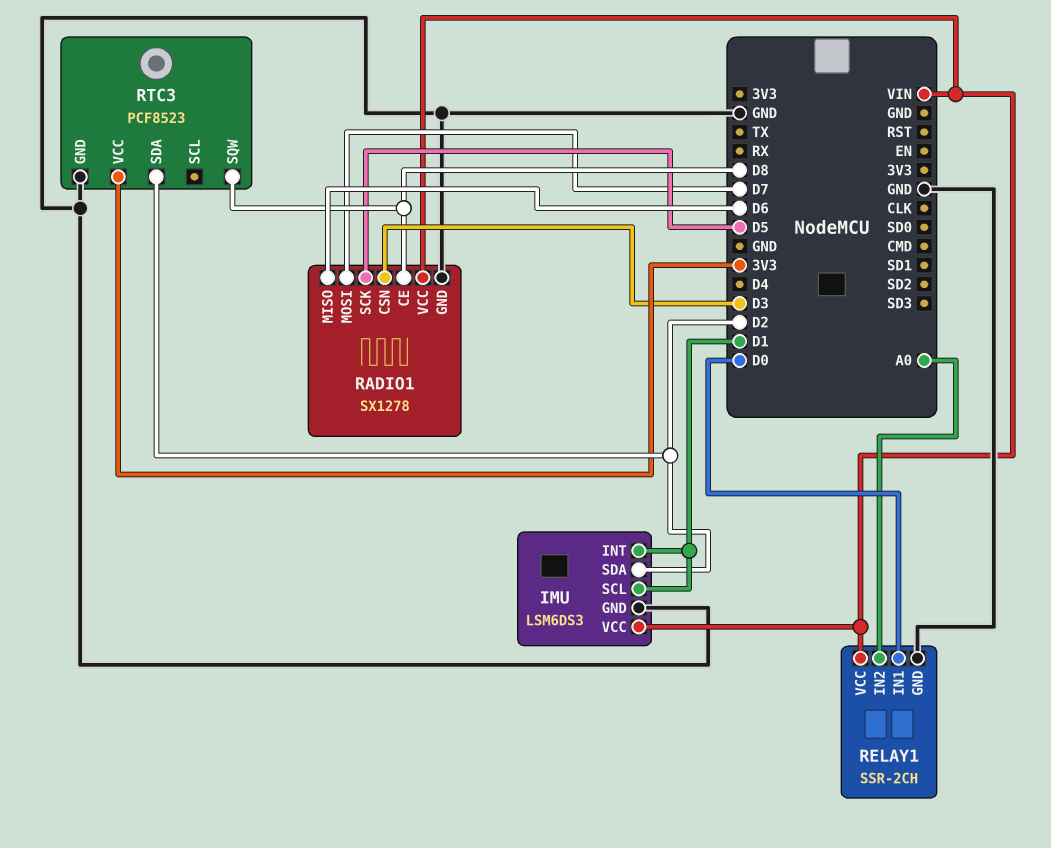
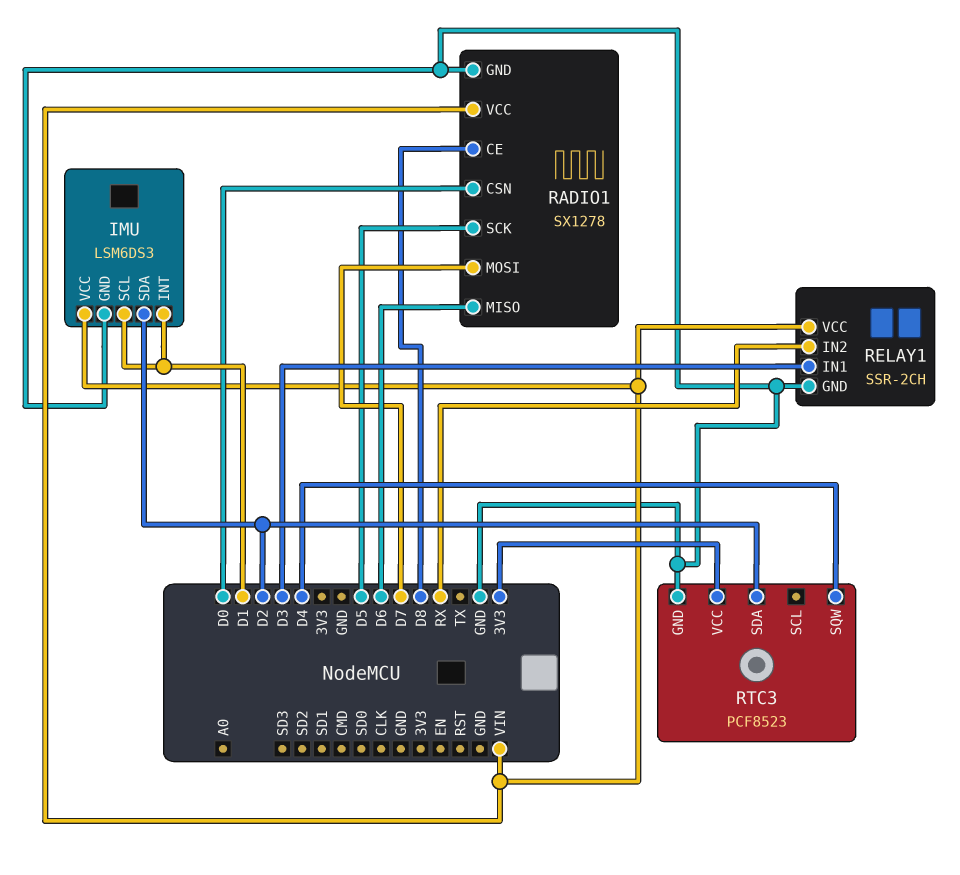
RADIO1 pin CSN: D3 -> D0
RELAY1 pin IN1: D0 -> D3
RELAY1 pin IN2: A0 -> RX
RTC3 pin SQW: D8 -> D4

